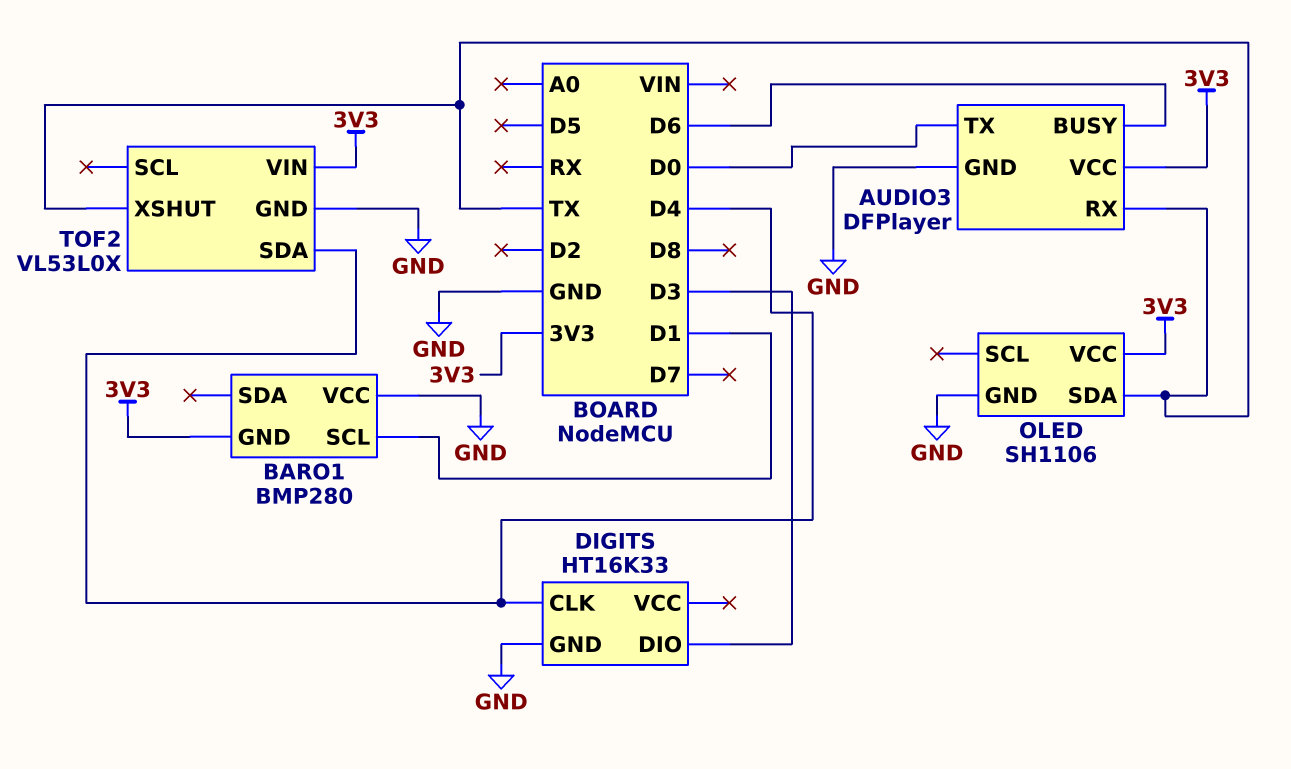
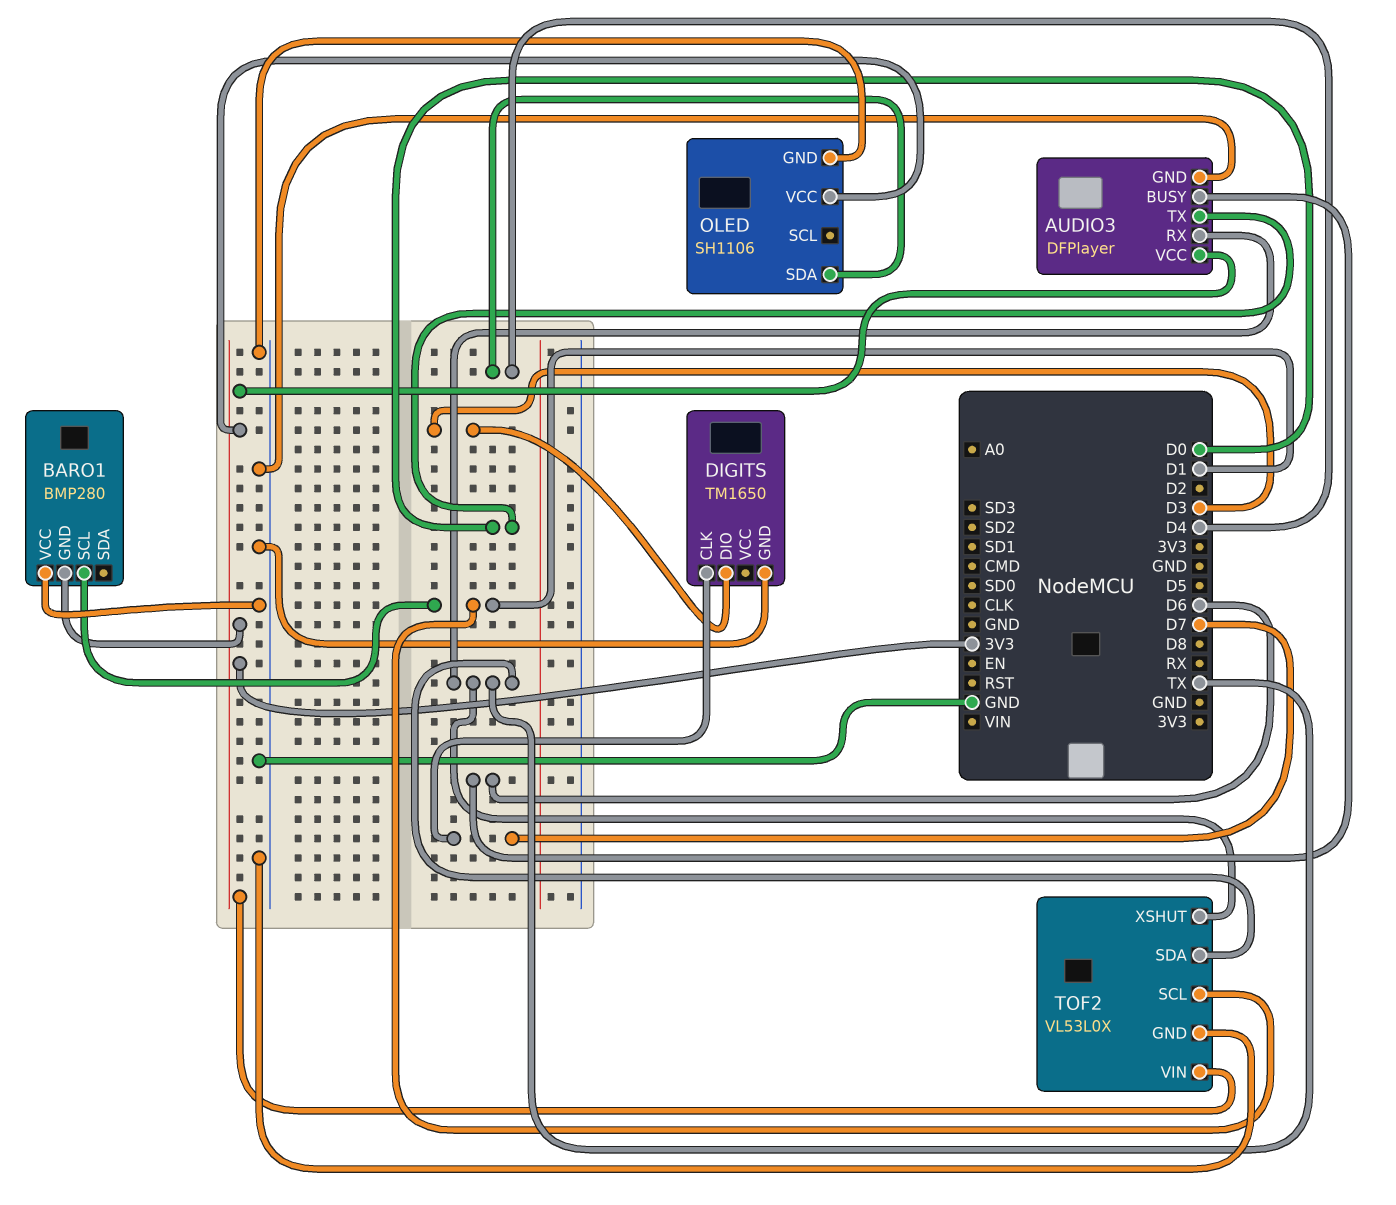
DIGITS: HT16K33 -> TM1650
DIGITS pin CLK: D4 -> D7
OLED pin SDA: TX -> D4
TOF2 pin SCL: none -> D1
TOF2 pin SDA: D4 -> TX

